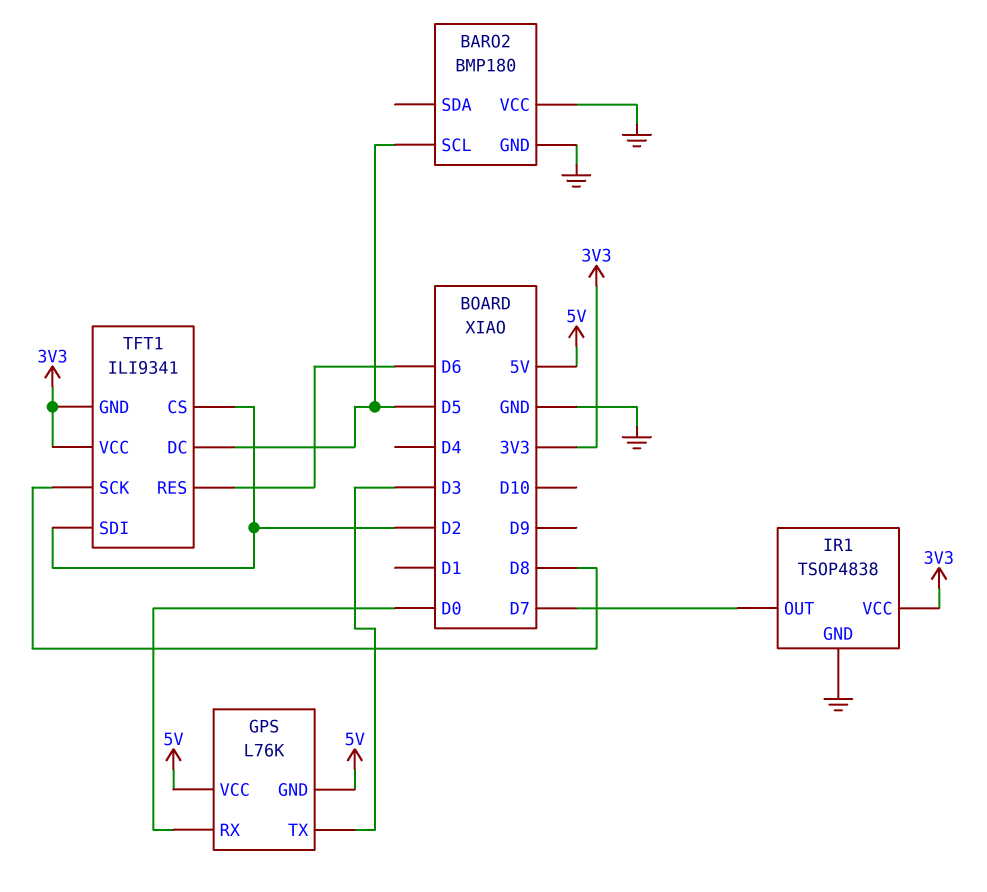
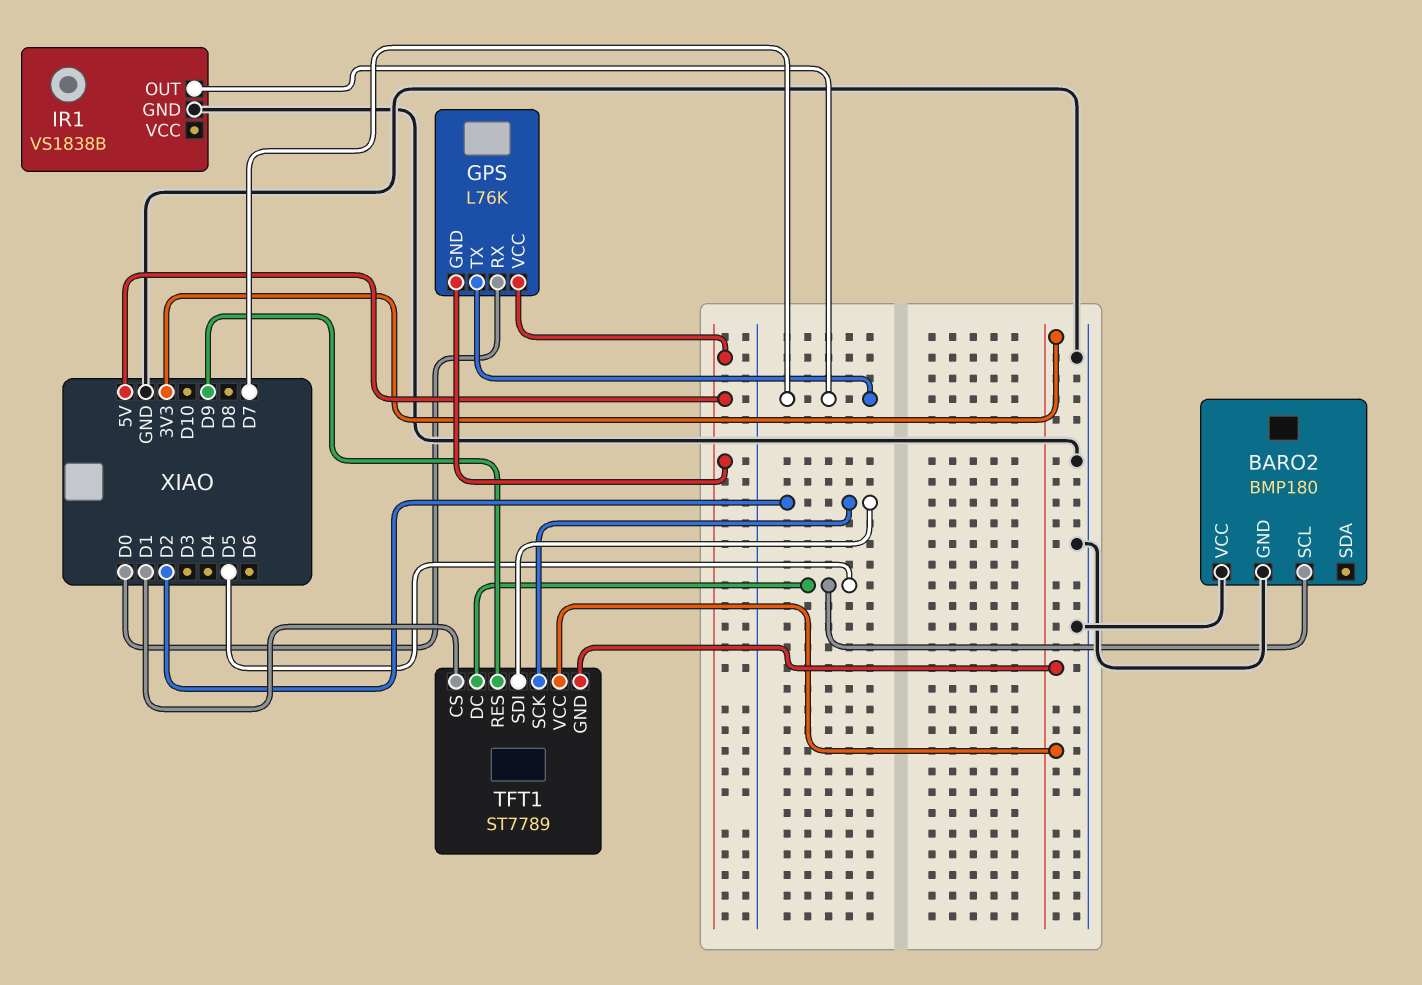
GPS pin TX: D3 -> D7
IR1: TSOP4838 -> VS1838B
IR1 pin VCC: 3V3 -> none
TFT1: ILI9341 -> ST7789
TFT1 pin CS: D2 -> D1
TFT1 pin RES: D6 -> D9
TFT1 pin SCK: D8 -> D2

